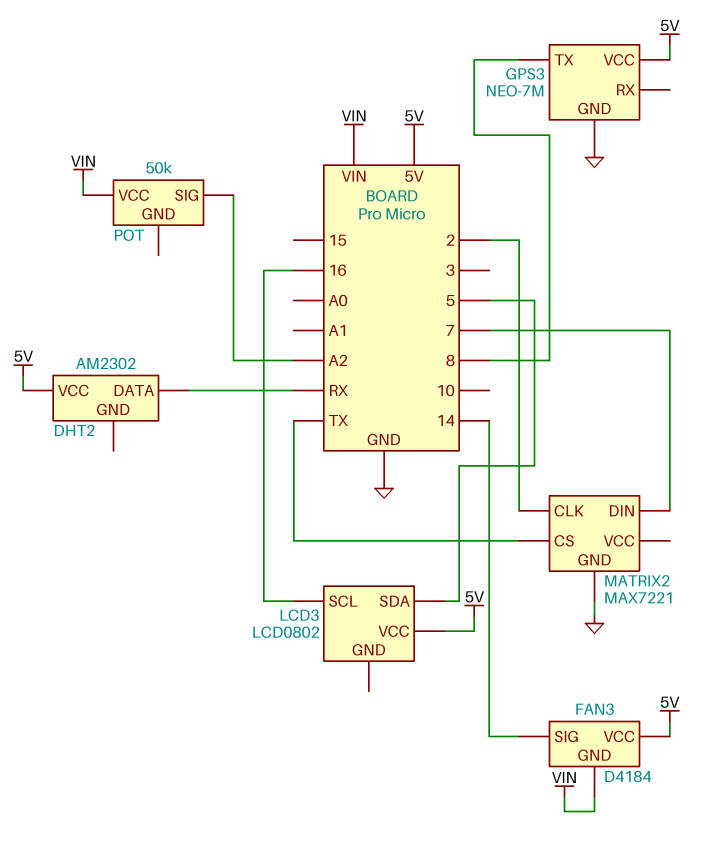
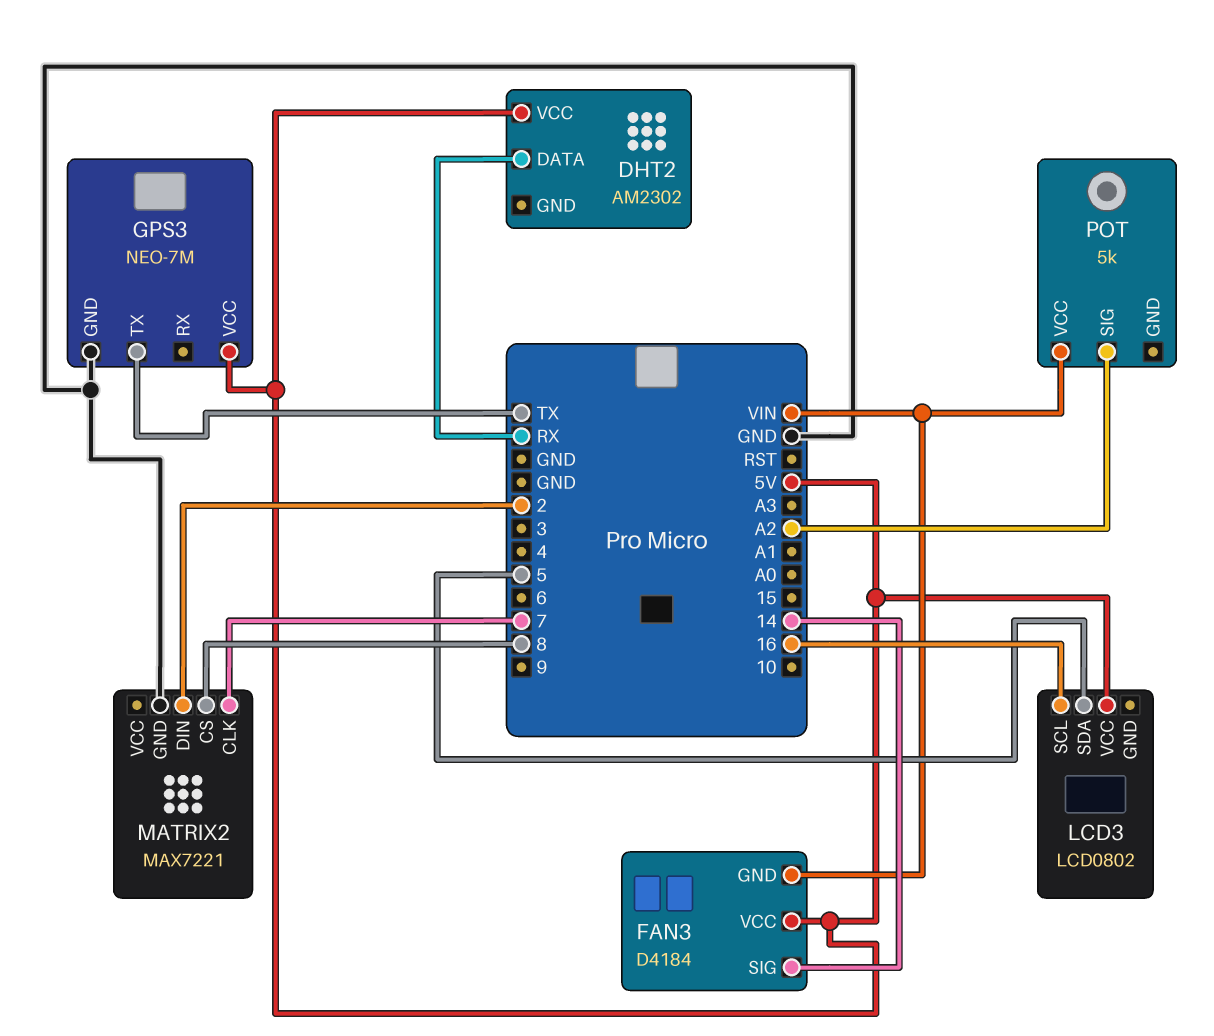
GPS3 pin TX: 8 -> TX
MATRIX2 pin CLK: 2 -> 7
MATRIX2 pin CS: TX -> 8
MATRIX2 pin DIN: 7 -> 2
POT: 50k -> 5k

